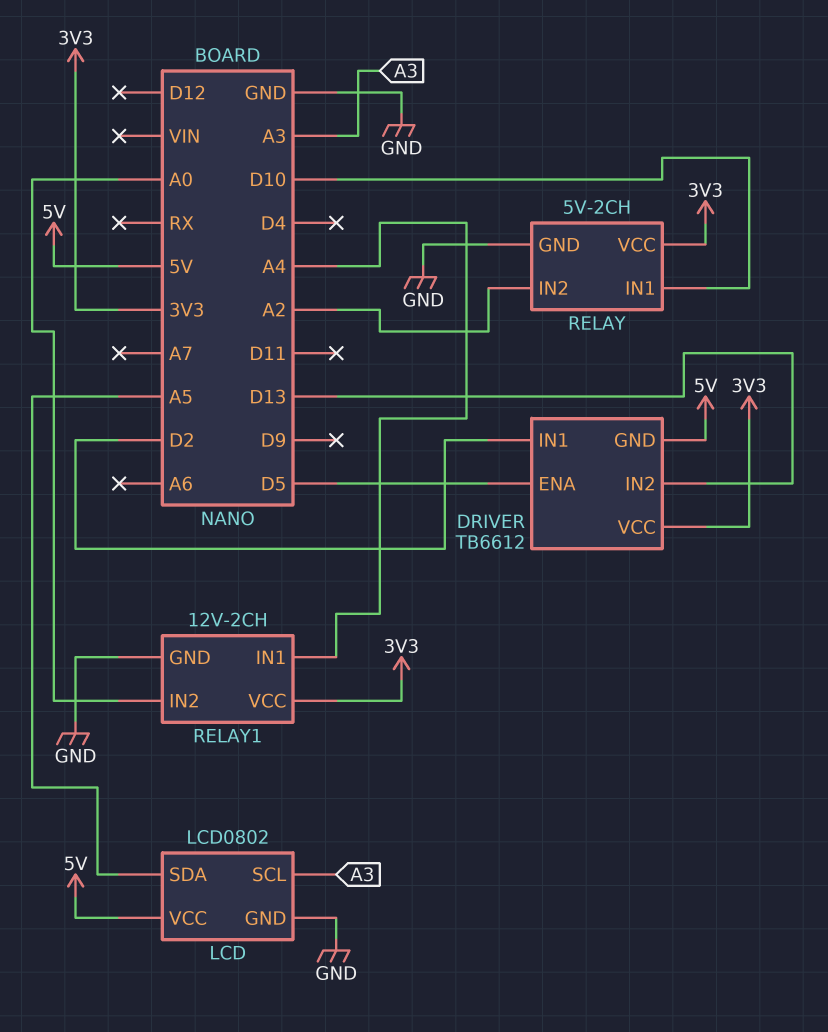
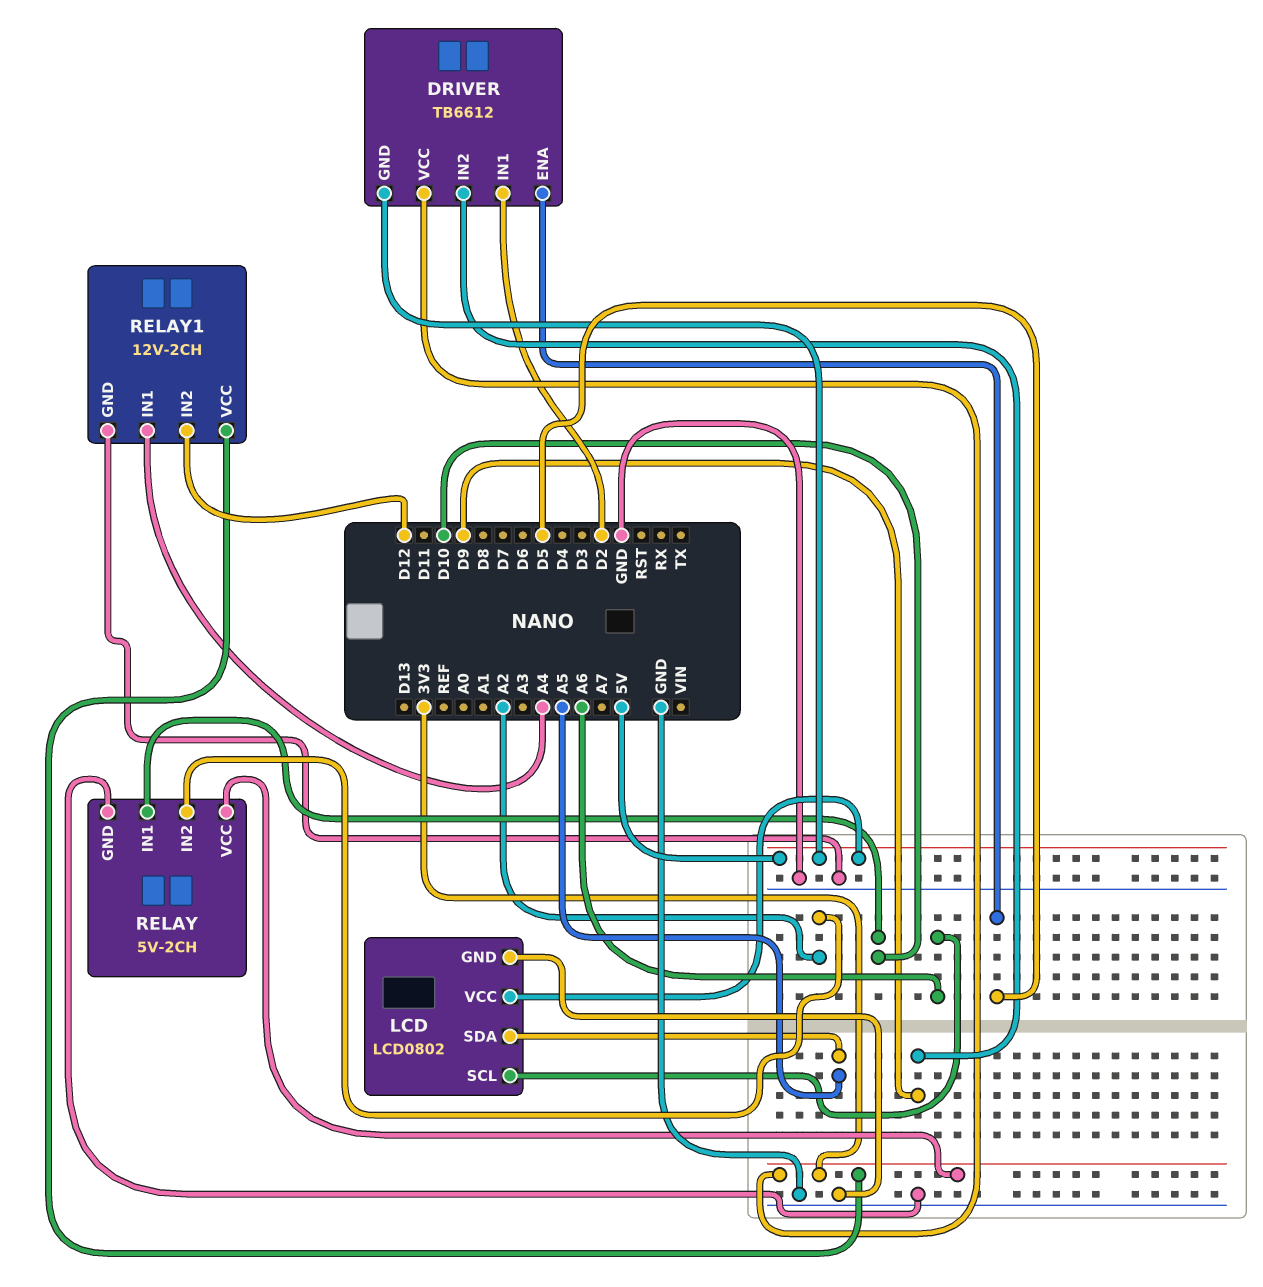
DRIVER pin IN2: D13 -> D9
LCD pin SCL: A3 -> A6
RELAY1 pin IN2: A0 -> D12

